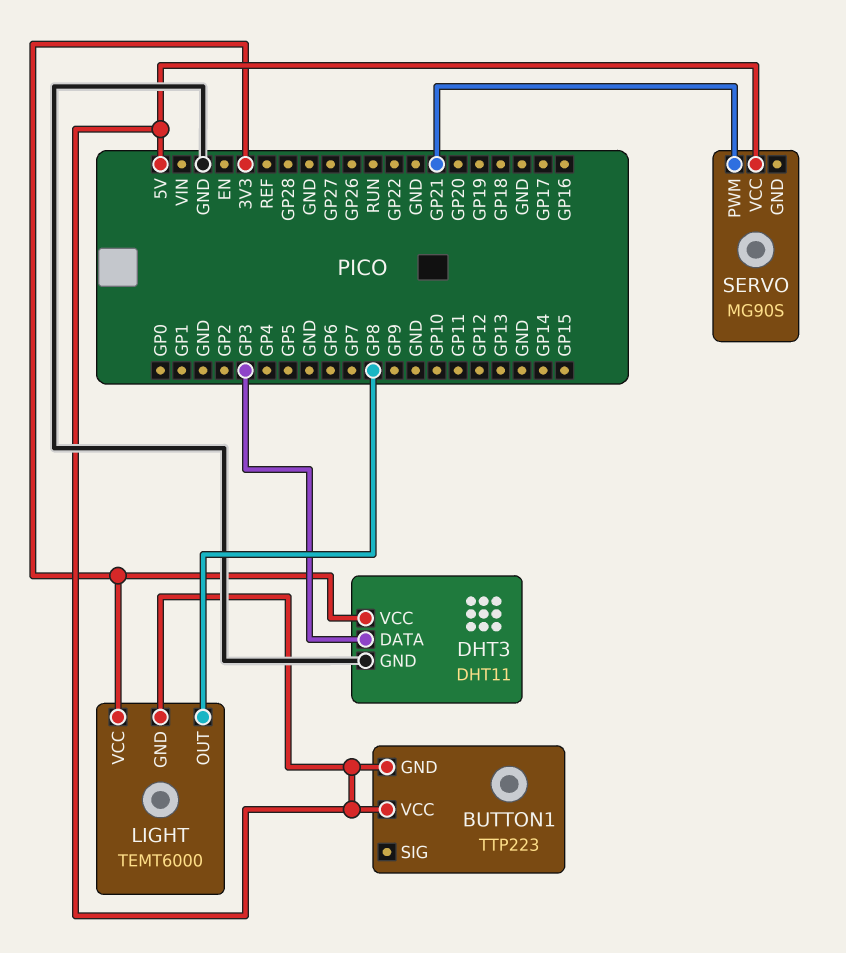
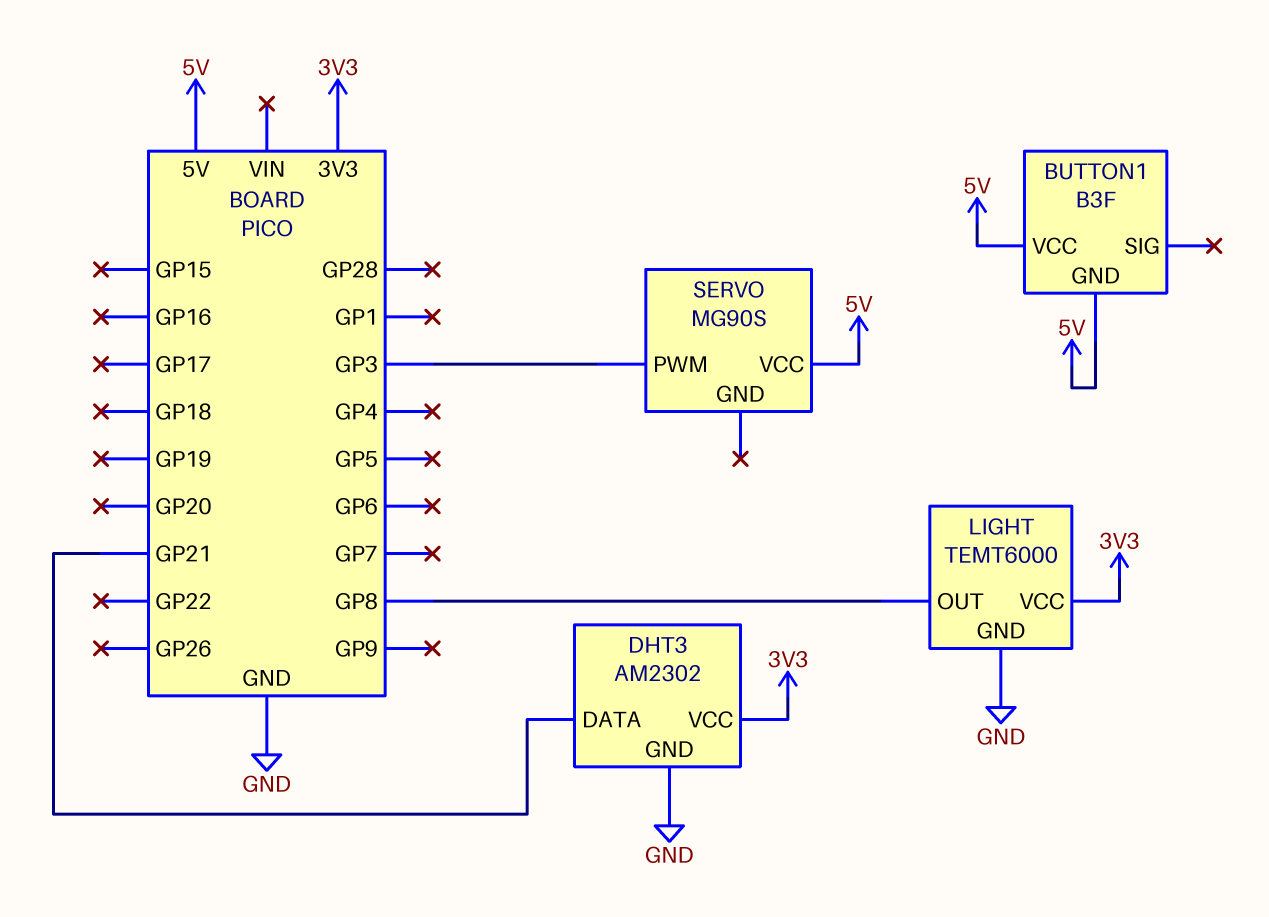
BUTTON1: TTP223 -> B3F
DHT3: DHT11 -> AM2302
DHT3 pin DATA: GP3 -> GP21
LIGHT pin GND: 5V -> GND
SERVO pin PWM: GP21 -> GP3

